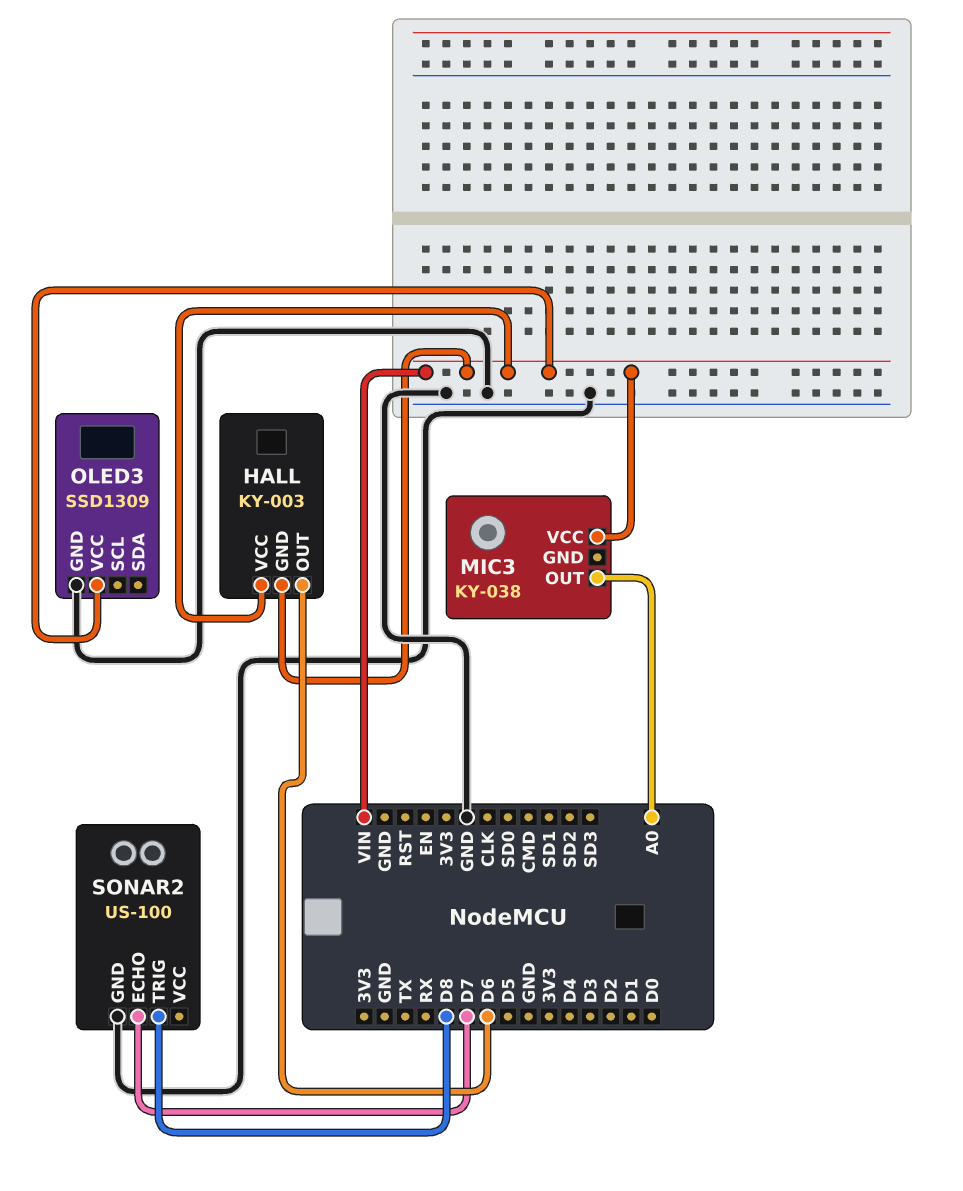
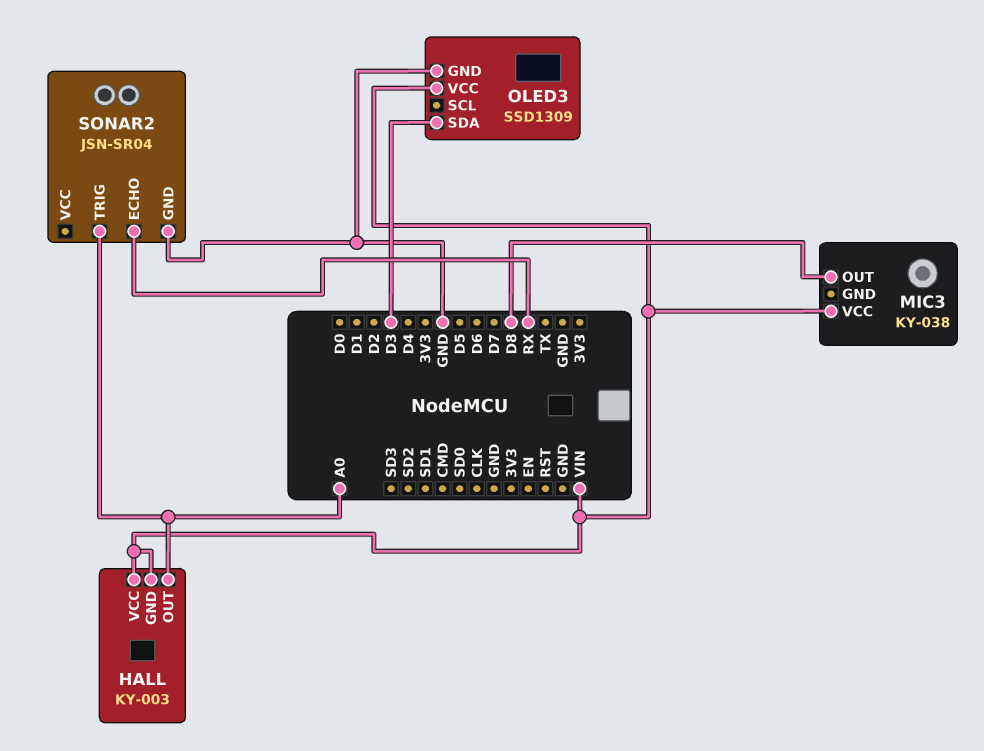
HALL pin OUT: D6 -> A0
MIC3 pin OUT: A0 -> D8
OLED3 pin SDA: none -> D3
SONAR2: US-100 -> JSN-SR04
SONAR2 pin ECHO: D7 -> RX
SONAR2 pin TRIG: D8 -> A0

